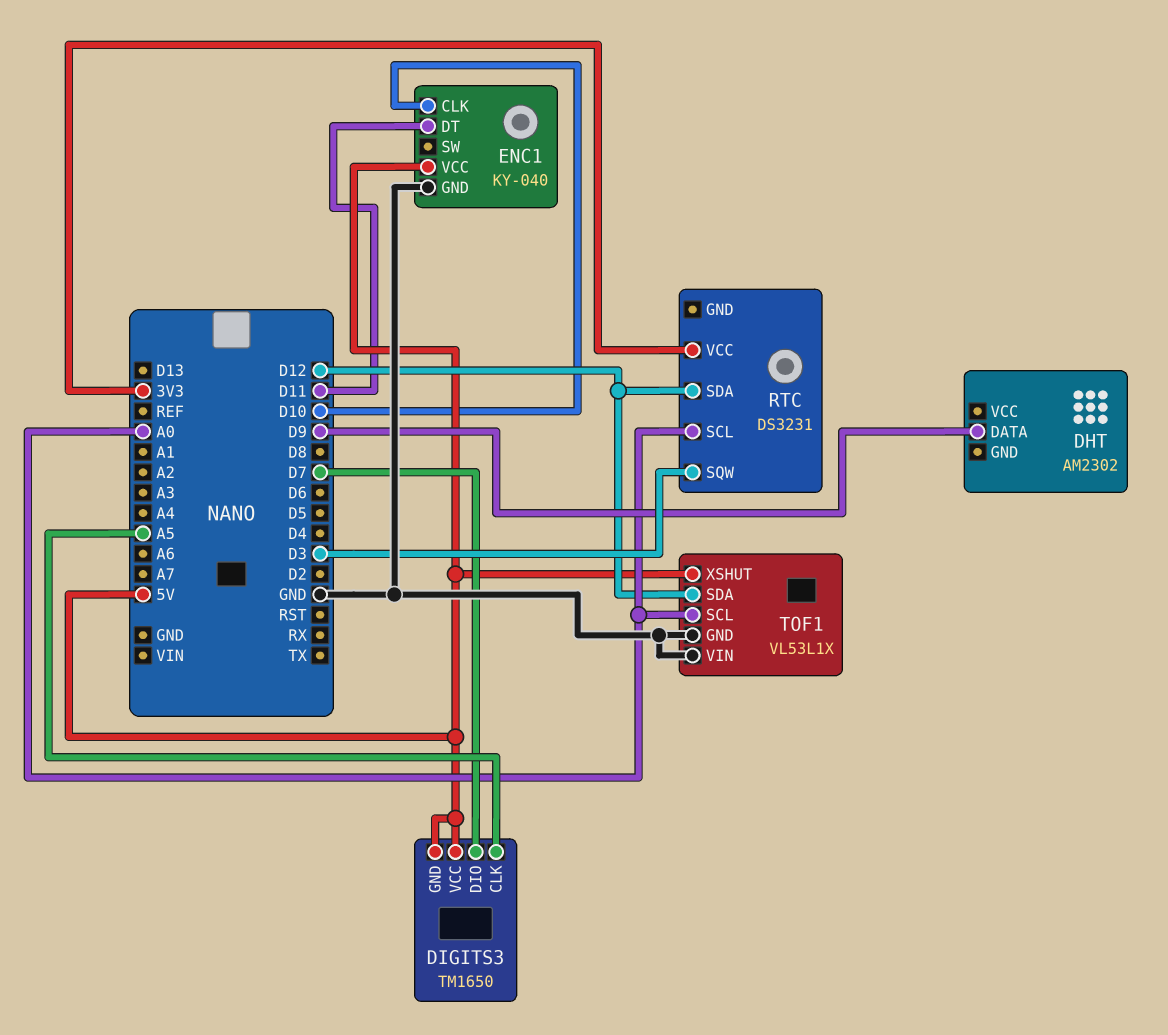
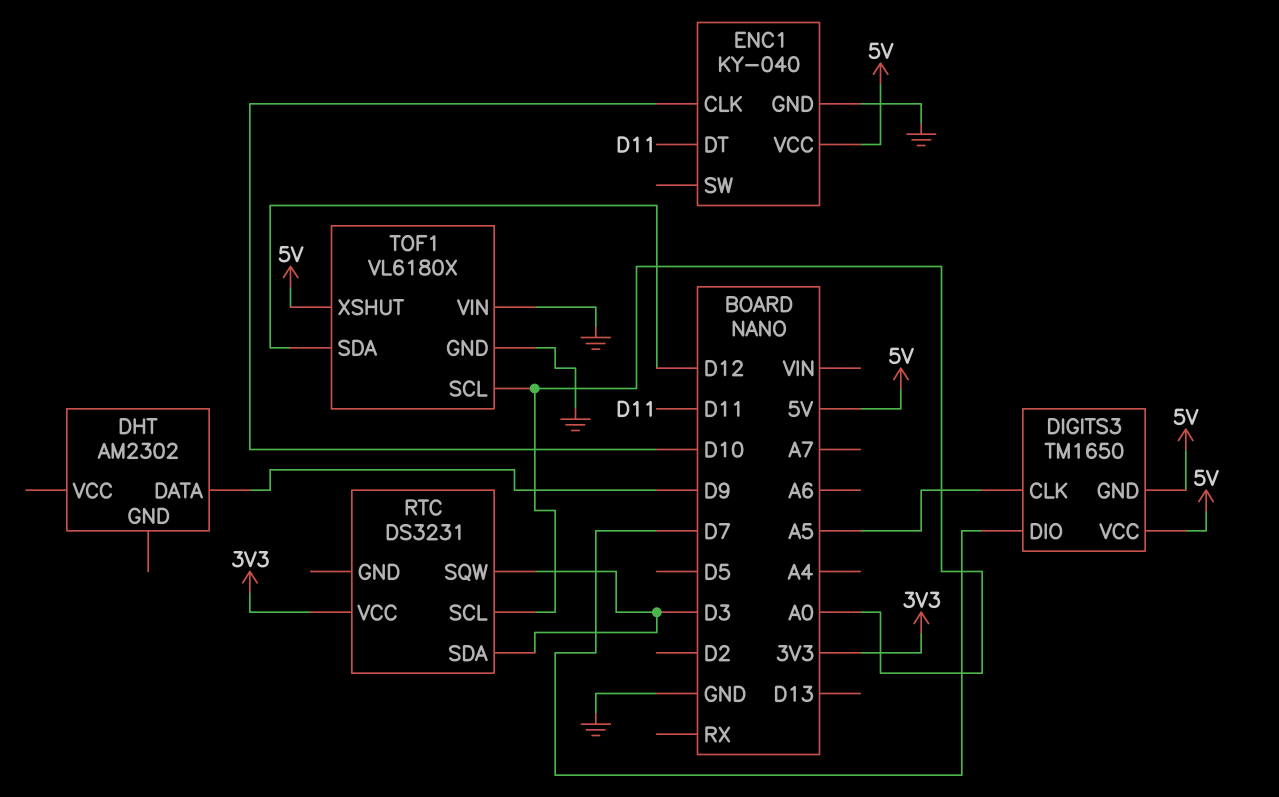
RTC pin SDA: D12 -> D3
TOF1: VL53L1X -> VL6180X

